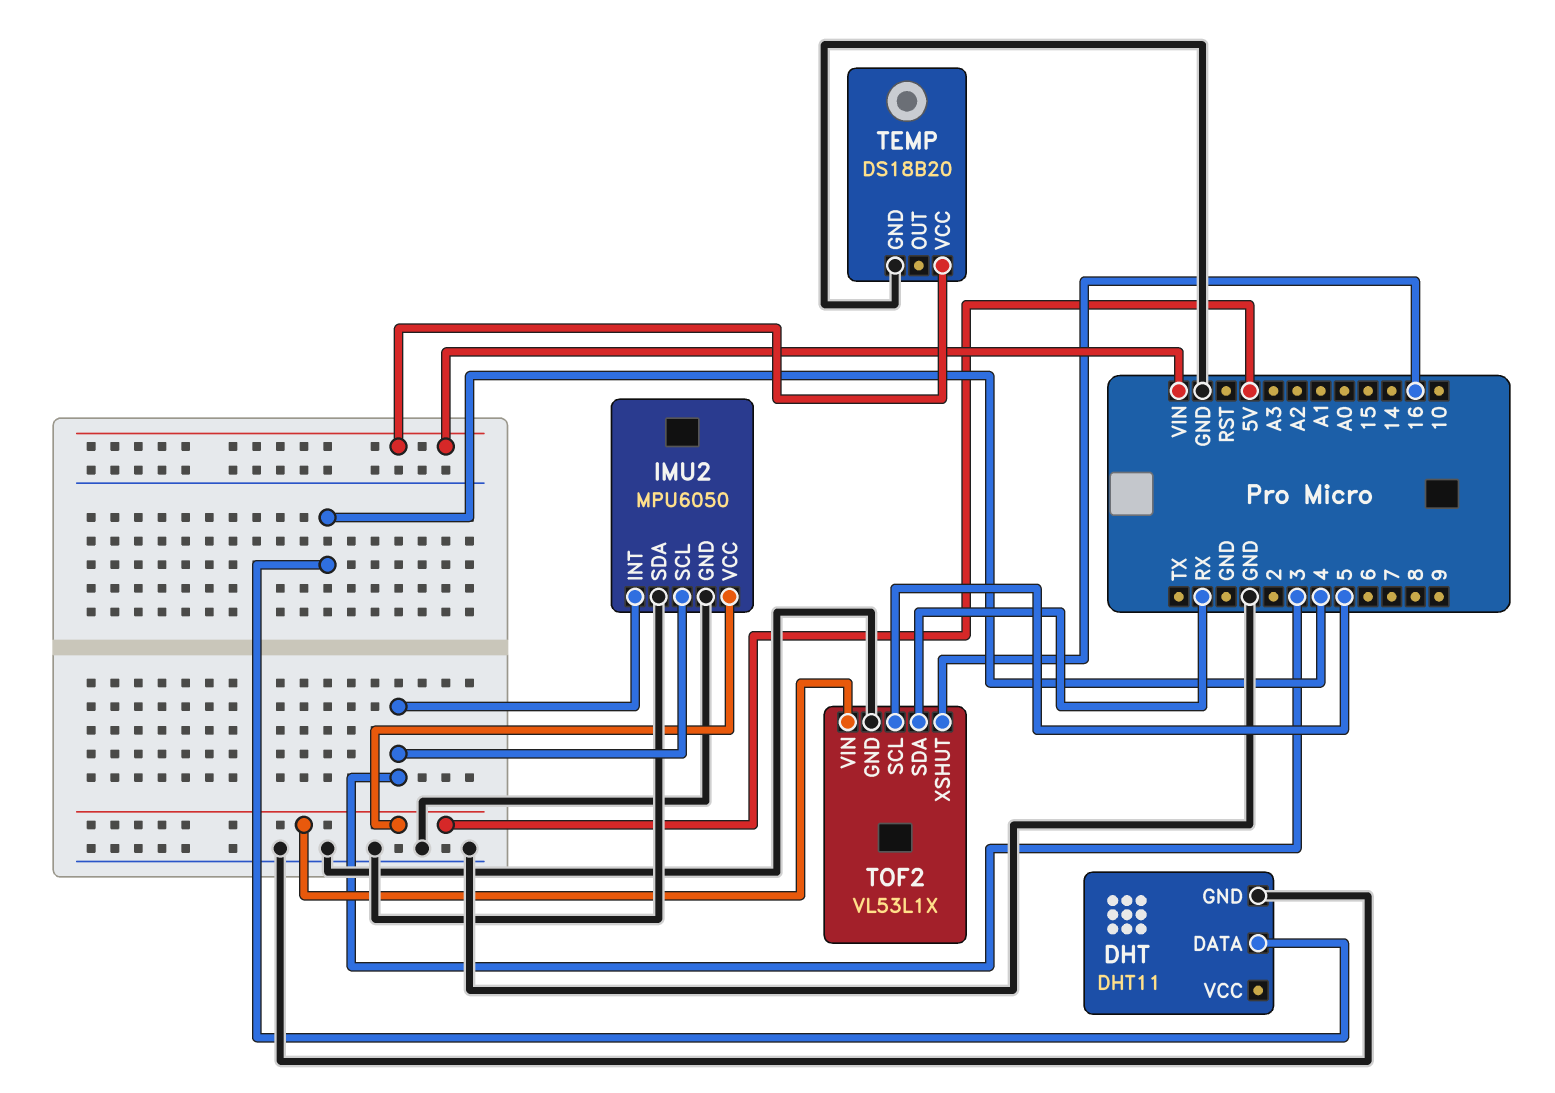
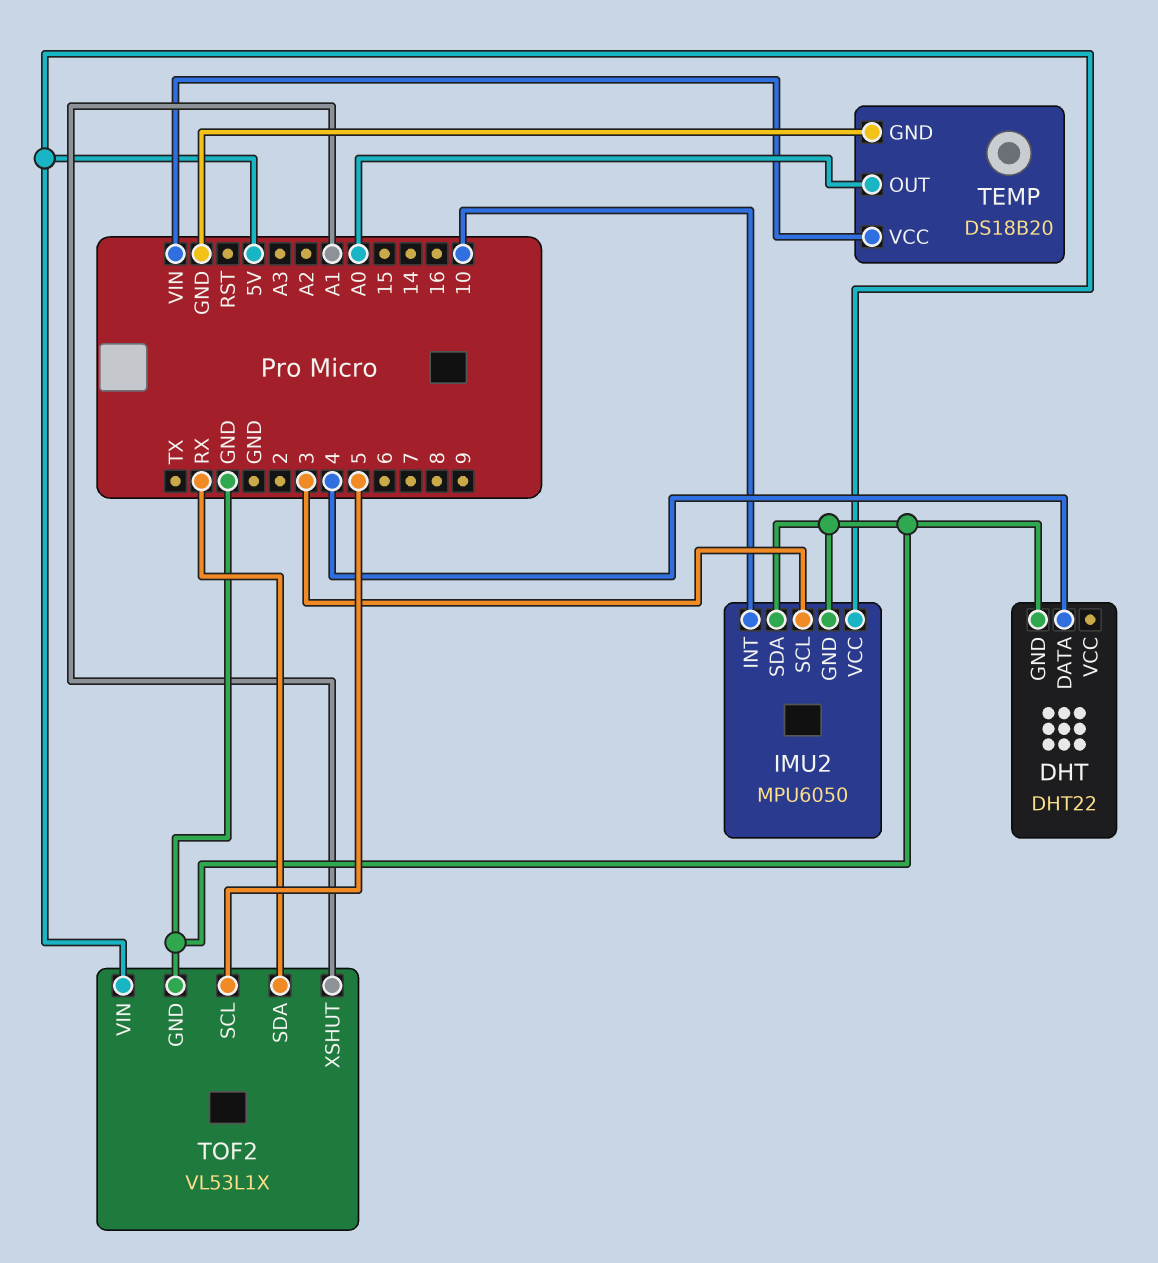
DHT: DHT11 -> DHT22
IMU2 pin INT: 3 -> 10
TEMP pin OUT: none -> A0
TOF2 pin XSHUT: 16 -> A1

